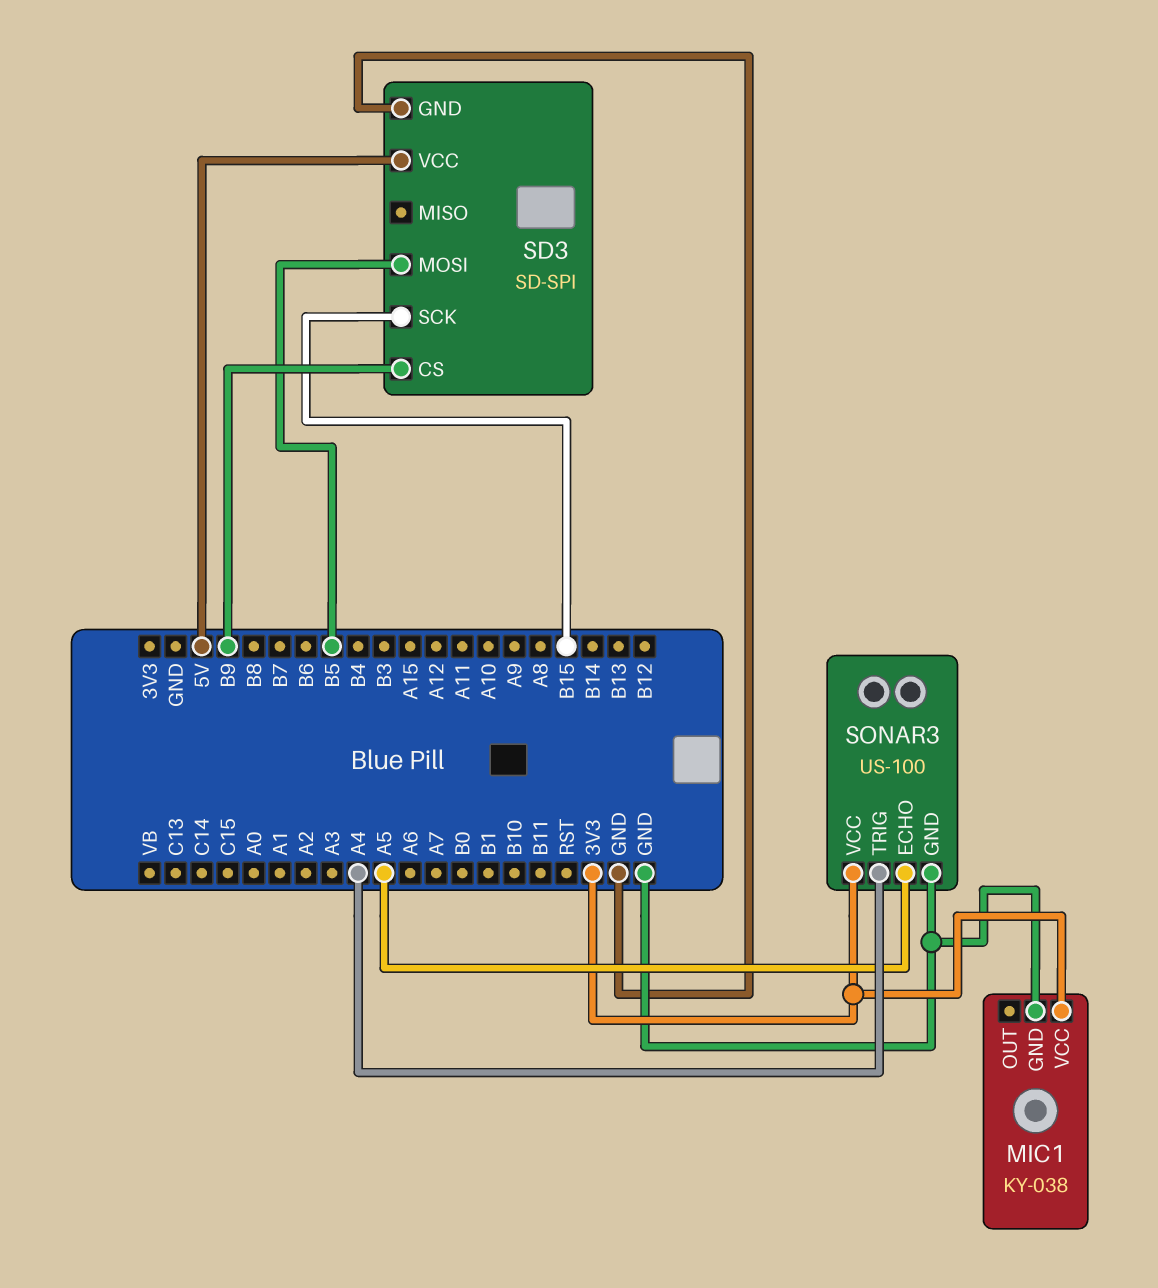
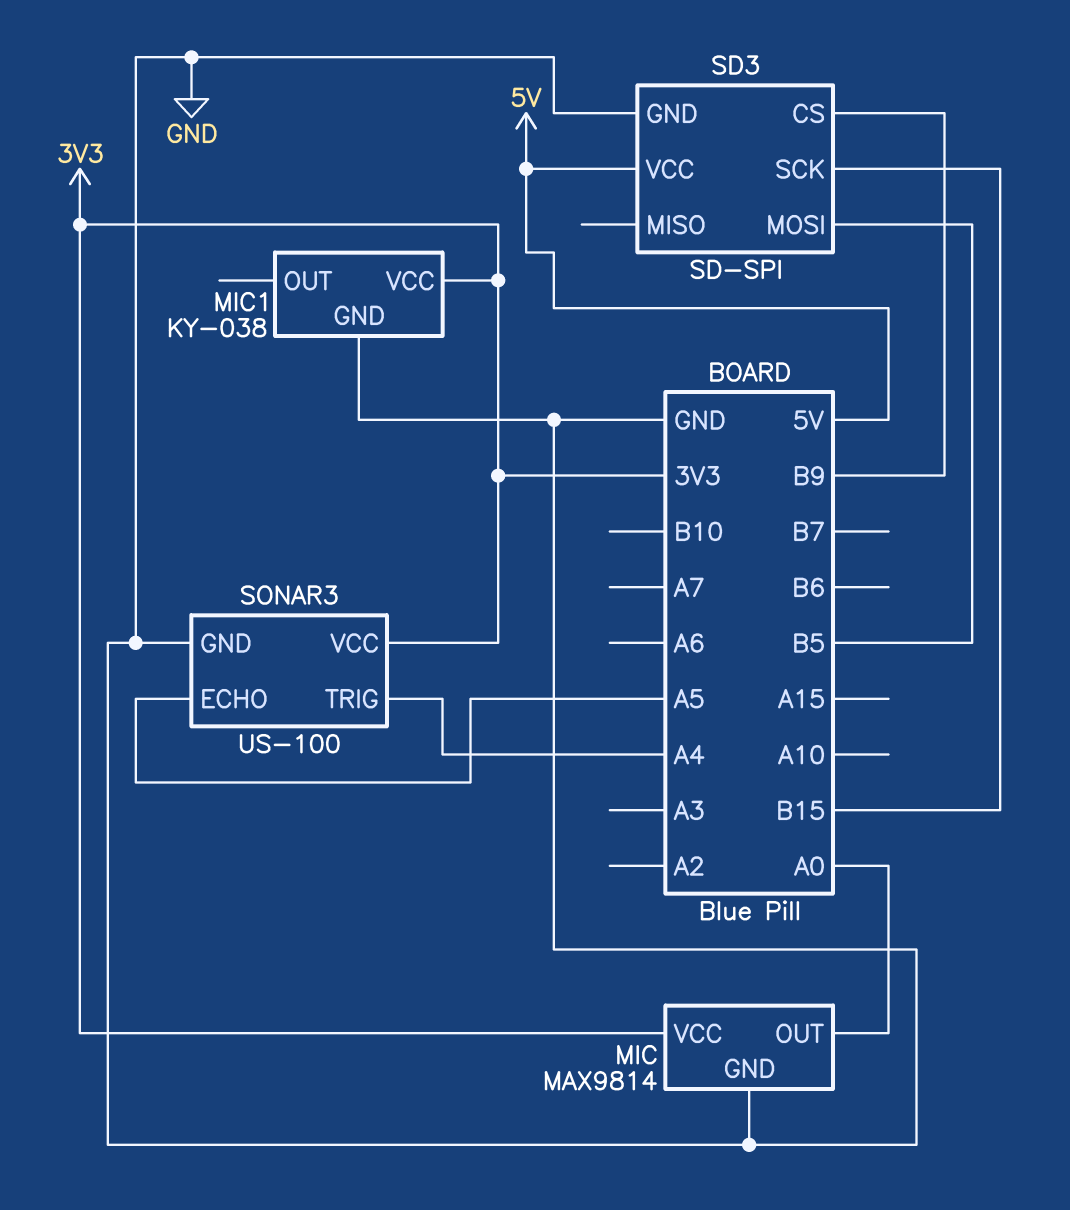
MIC: none -> MAX9814
MIC pin GND: none -> GND
MIC pin OUT: none -> A0
MIC pin VCC: none -> 3V3

